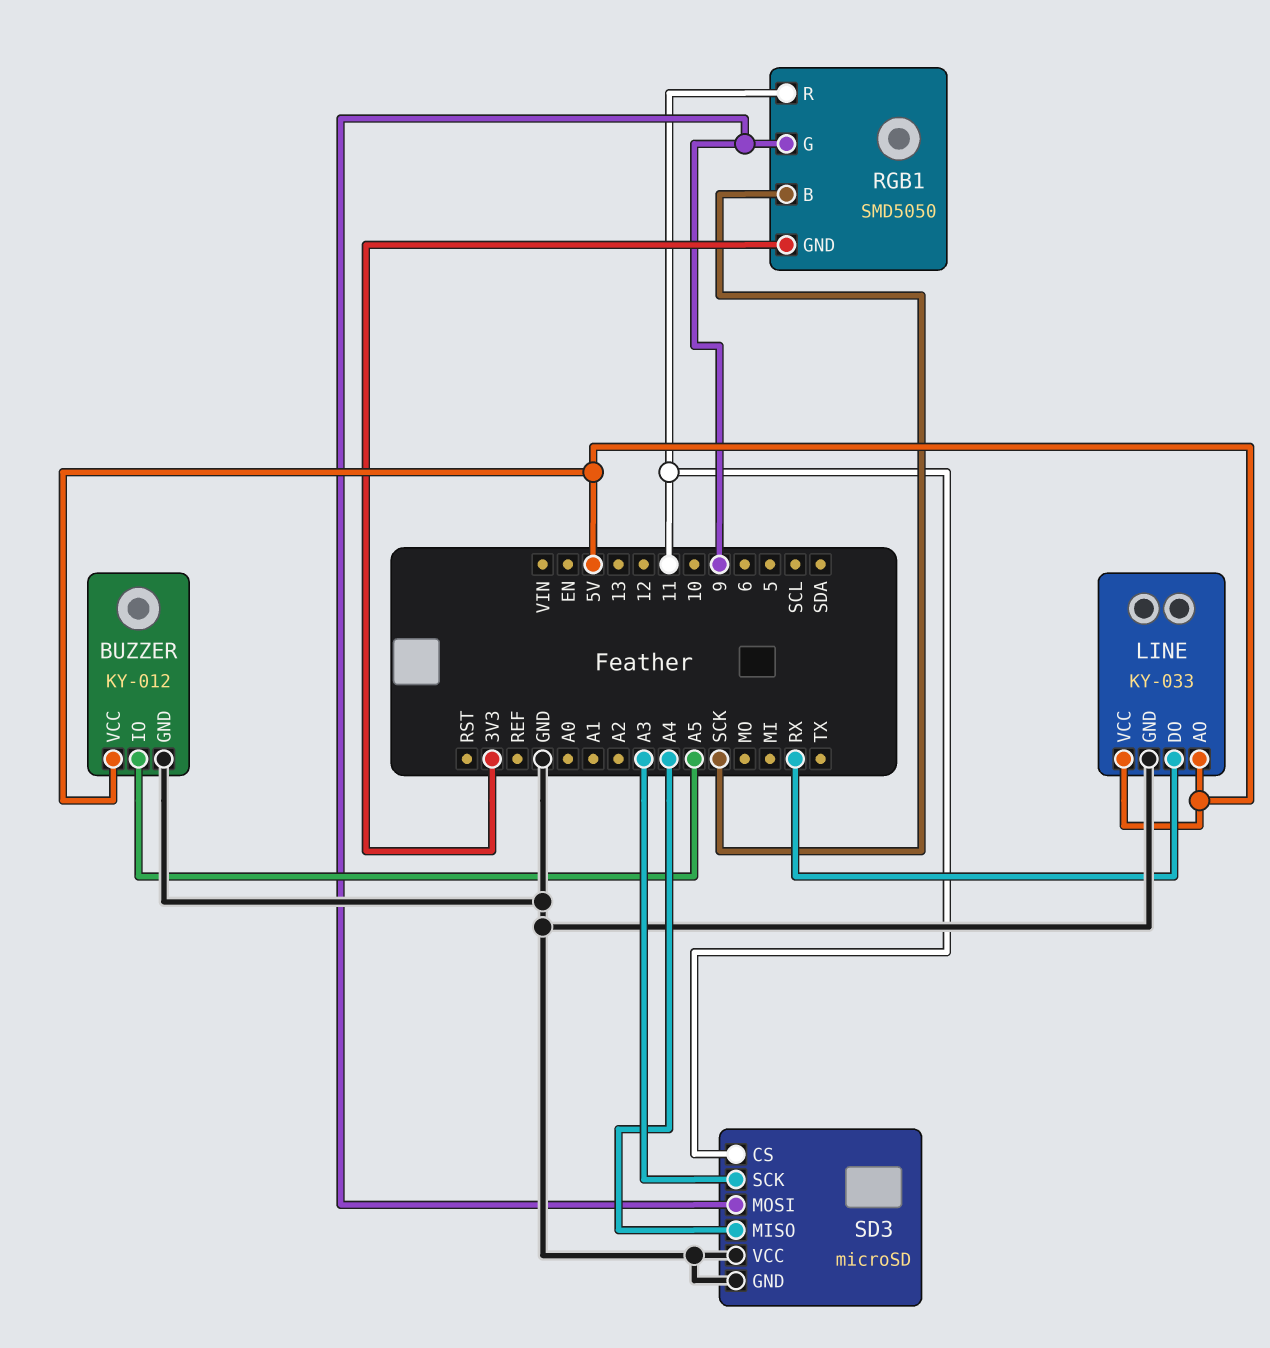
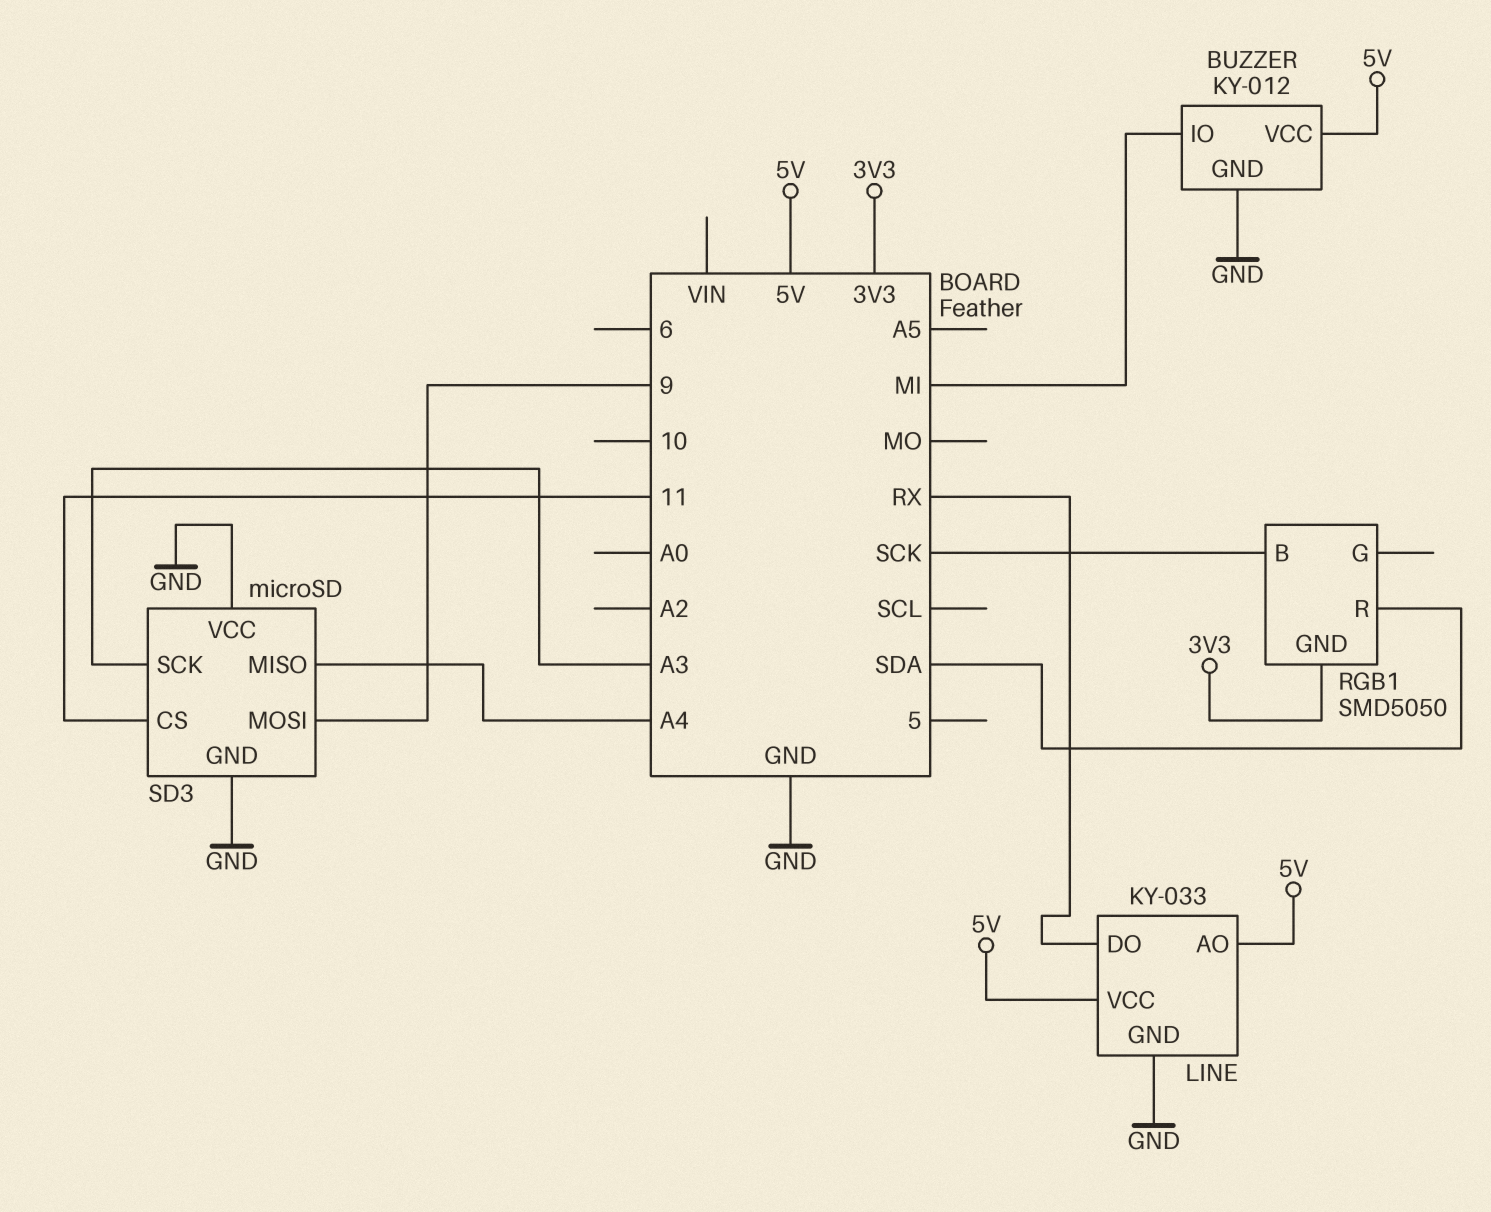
BUZZER pin IO: A5 -> MI
RGB1 pin G: 9 -> none
RGB1 pin R: 11 -> SDA

